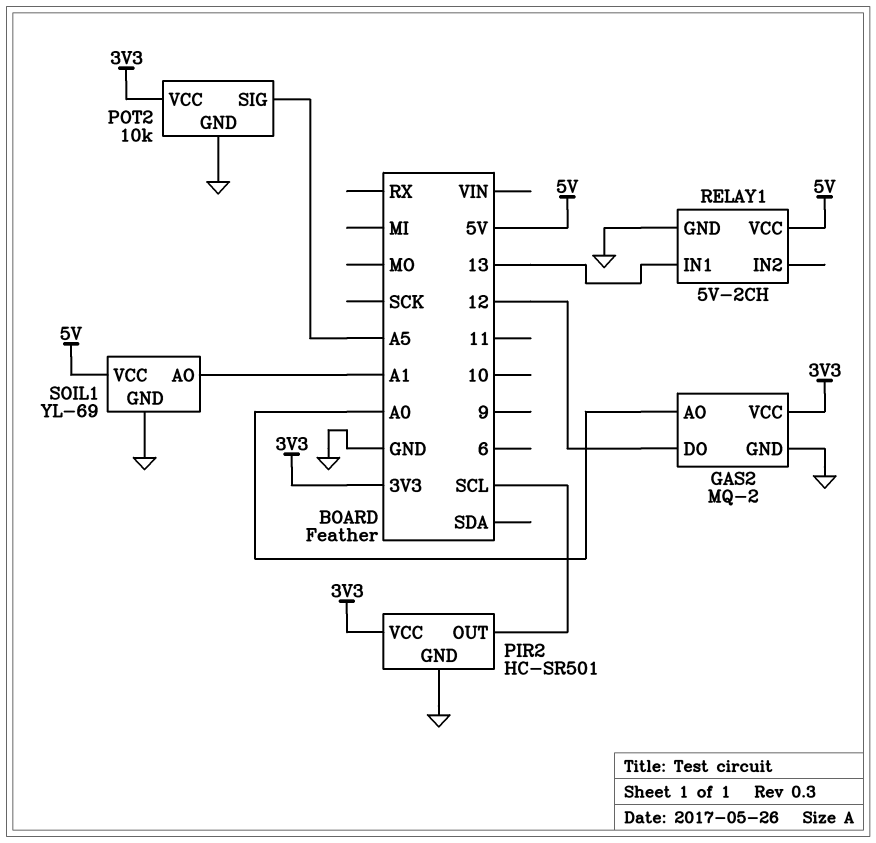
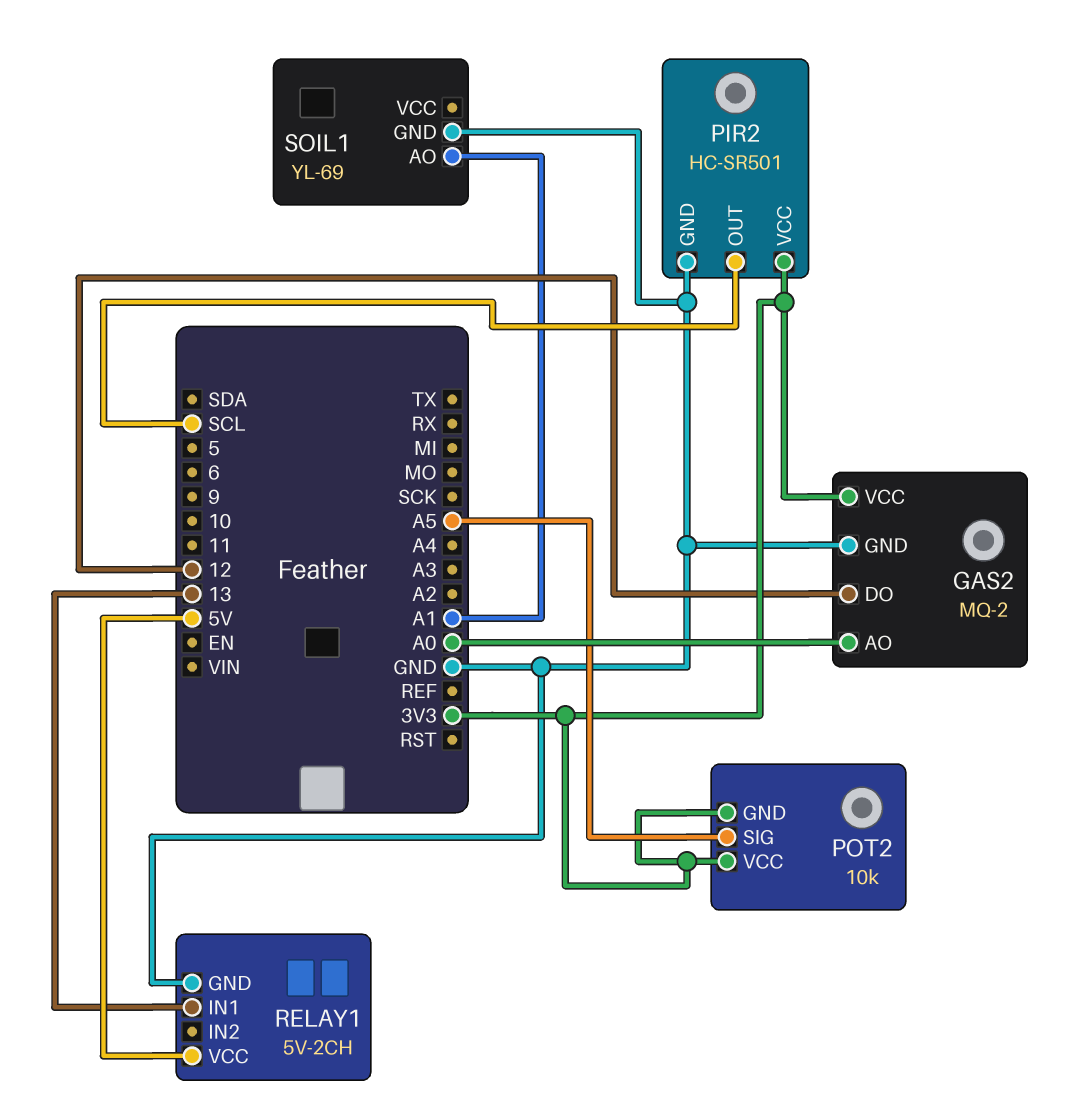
POT2 pin GND: GND -> 3V3
SOIL1 pin VCC: 5V -> none

